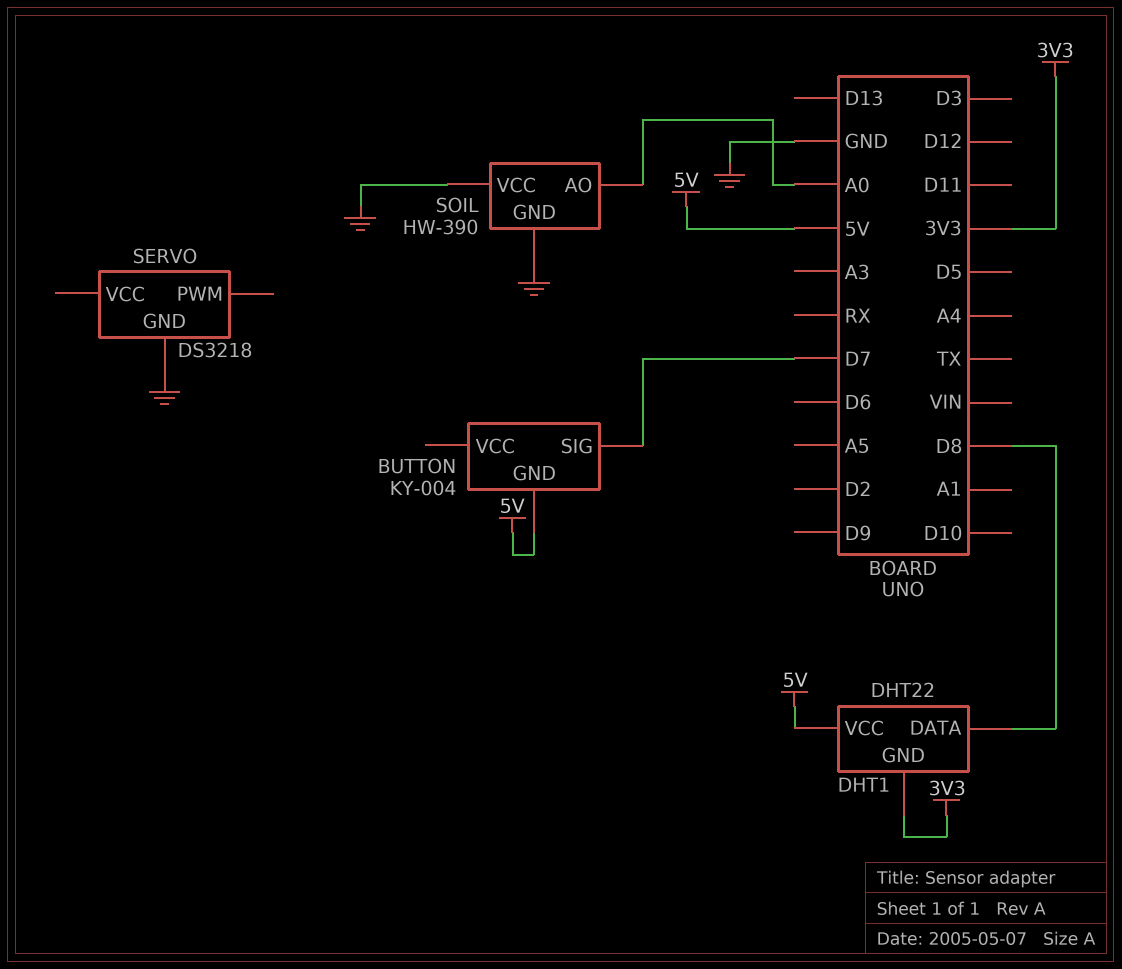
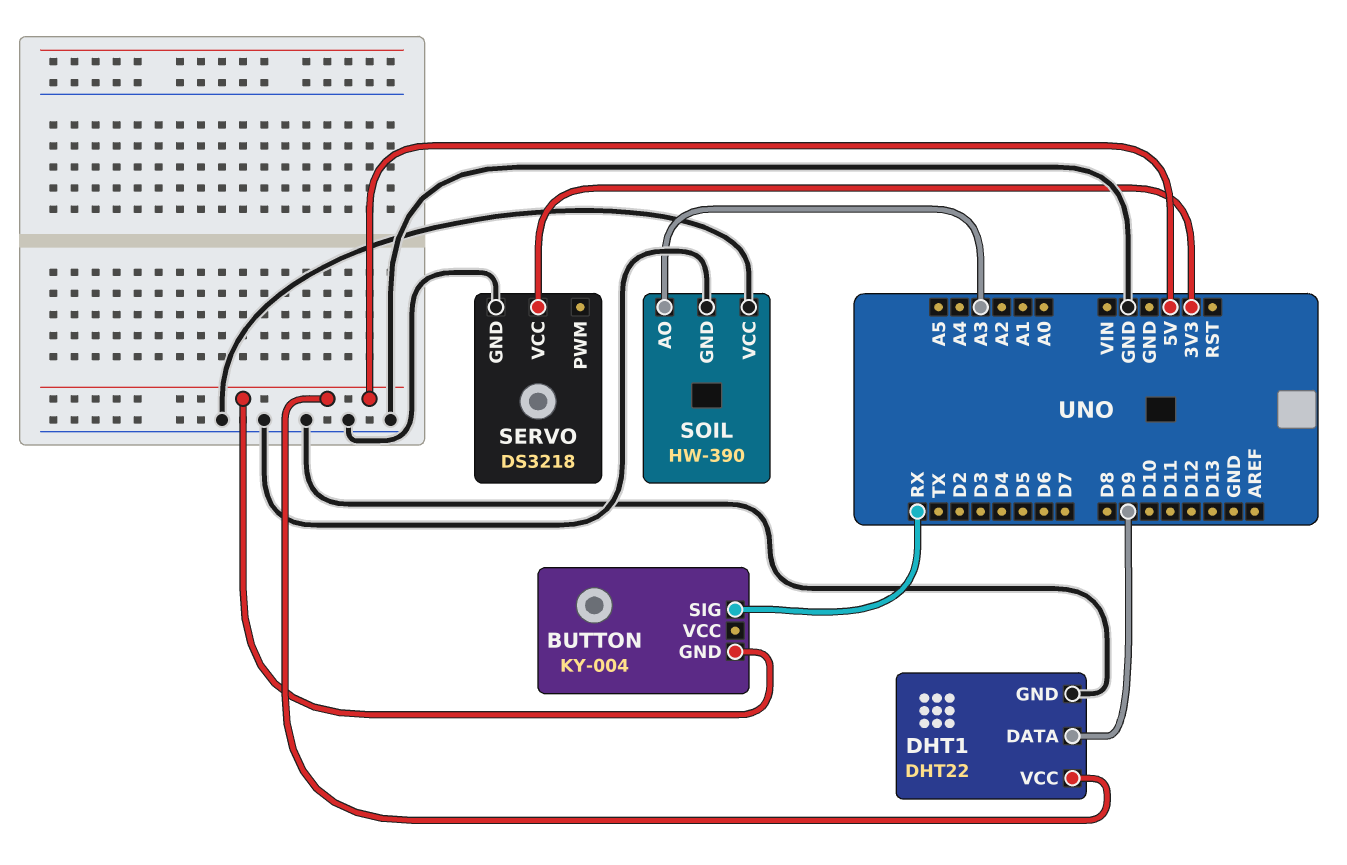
BUTTON pin SIG: D7 -> RX
DHT1 pin DATA: D8 -> D9
DHT1 pin GND: 3V3 -> GND
SERVO pin VCC: none -> 3V3
SOIL pin AO: A0 -> A3

